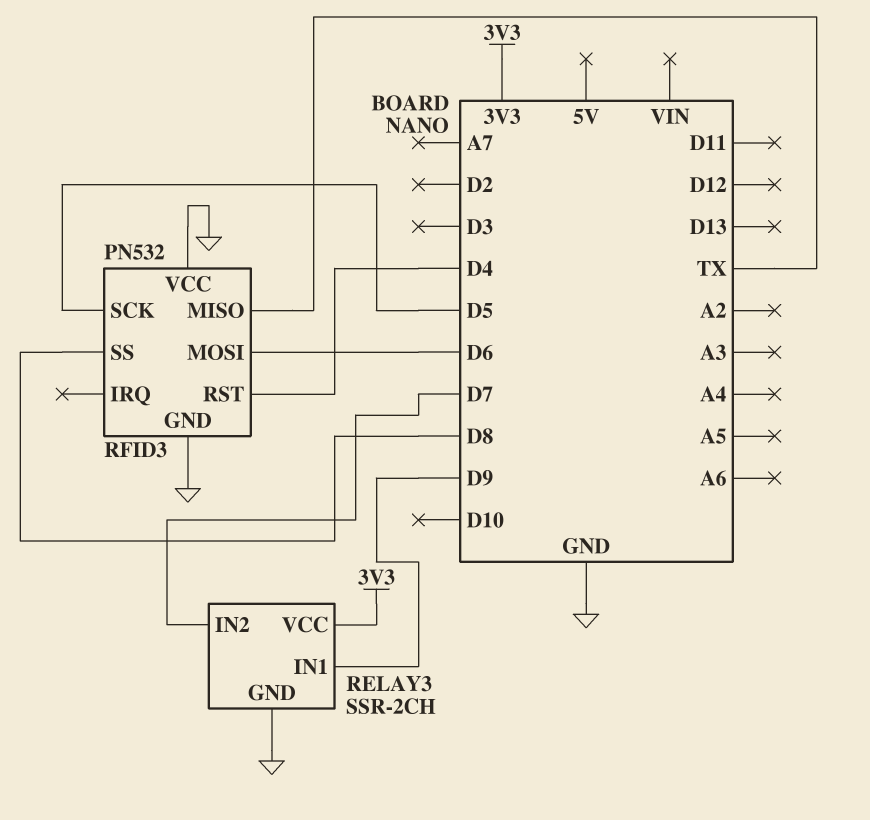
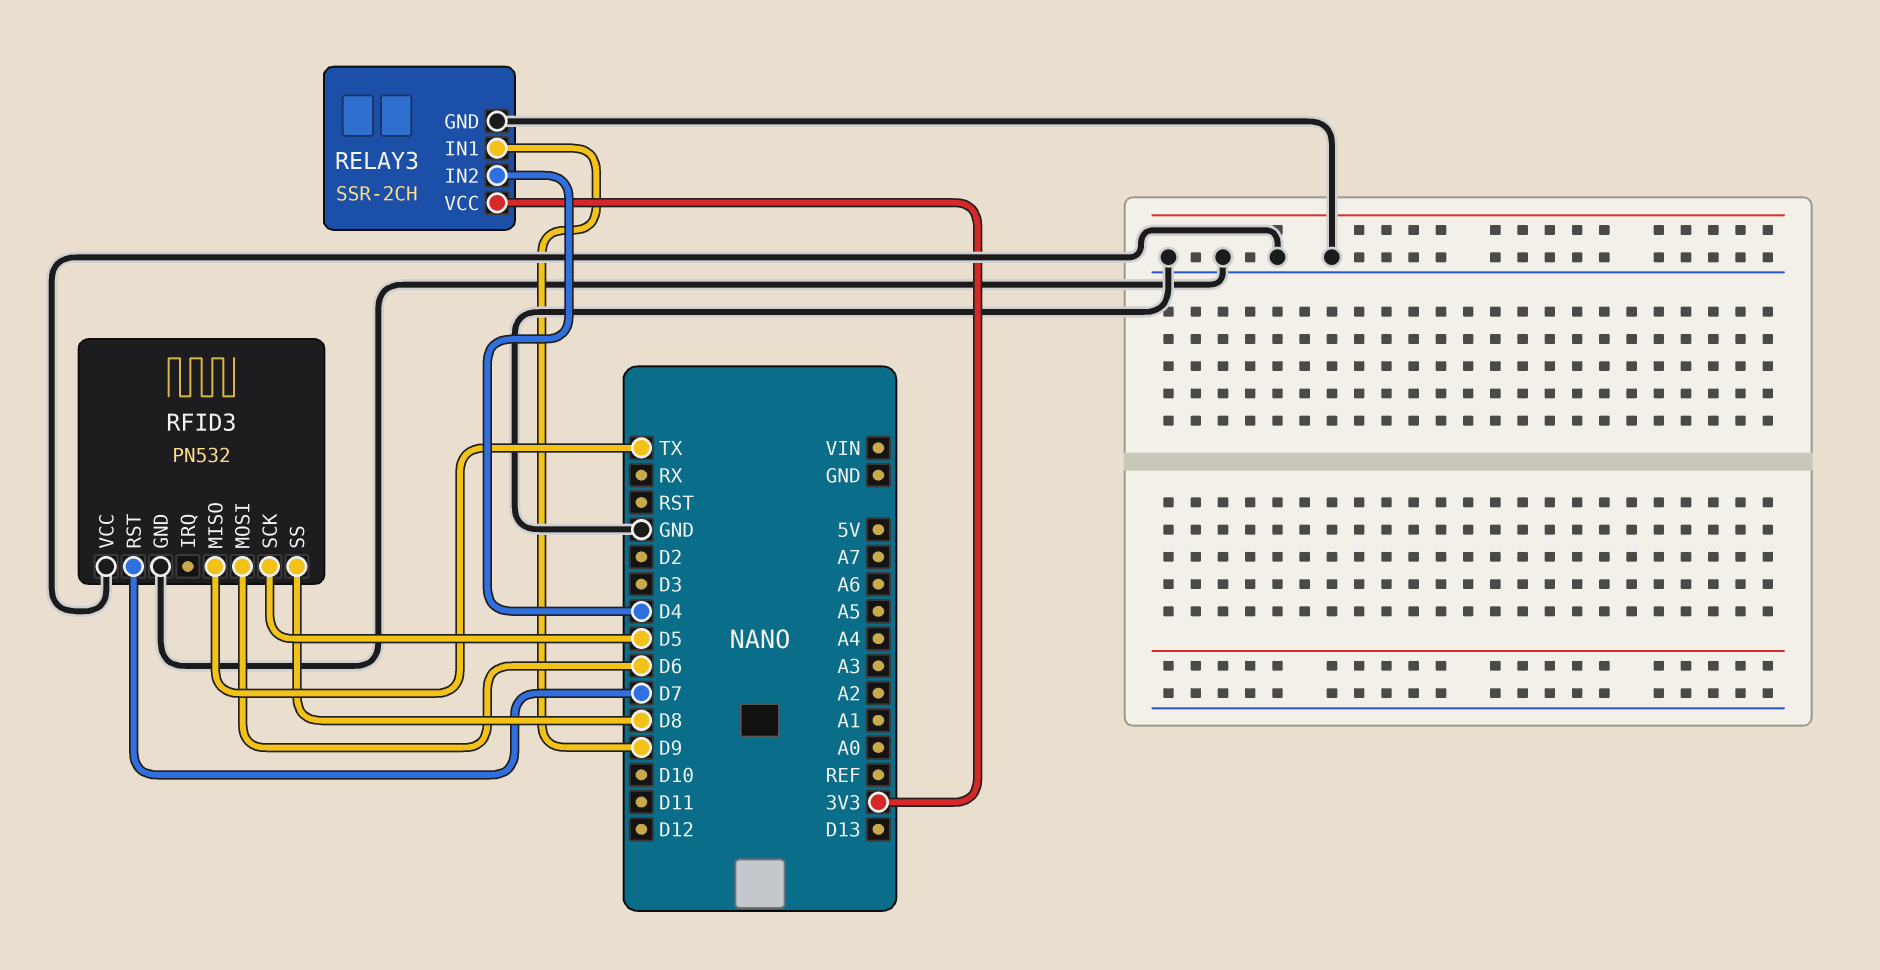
RELAY3 pin IN2: D7 -> D4
RFID3 pin RST: D4 -> D7

